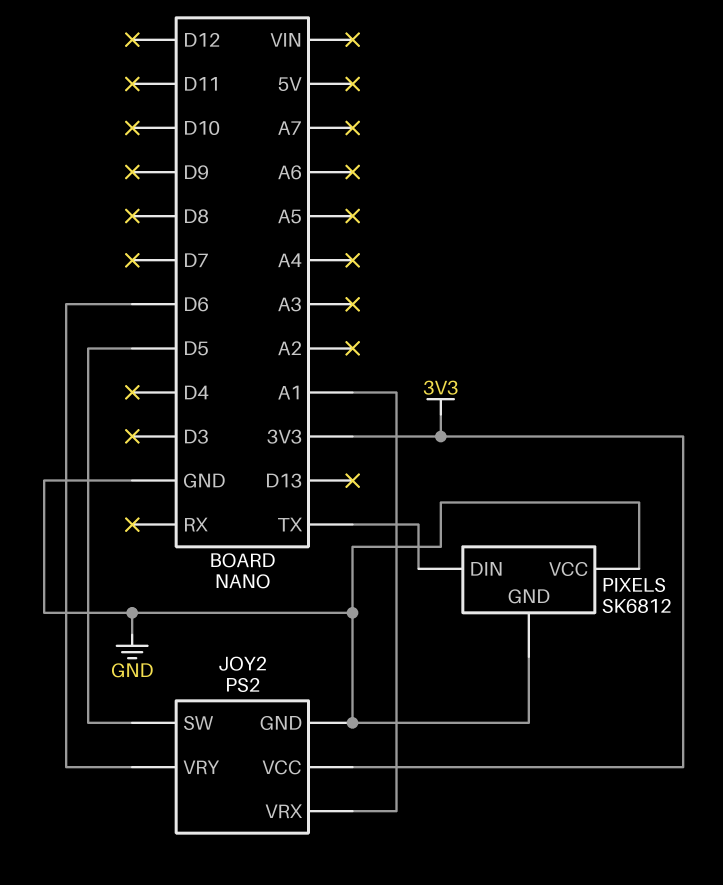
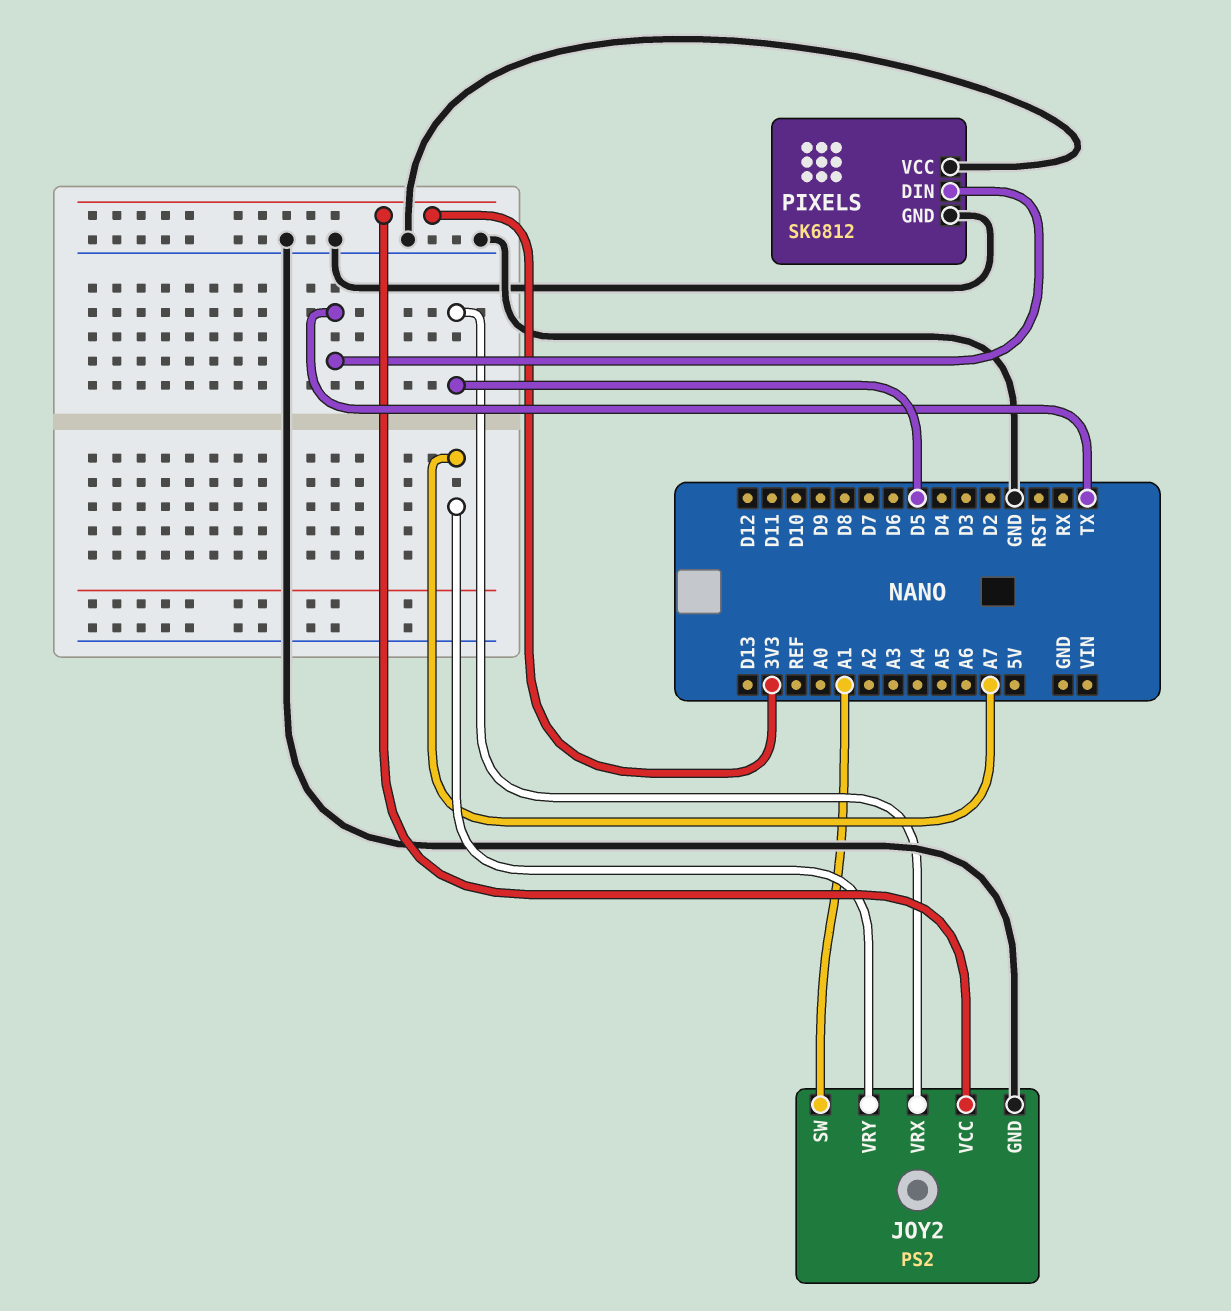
JOY2 pin SW: D5 -> A1
JOY2 pin VRX: A1 -> D5
JOY2 pin VRY: D6 -> A7

